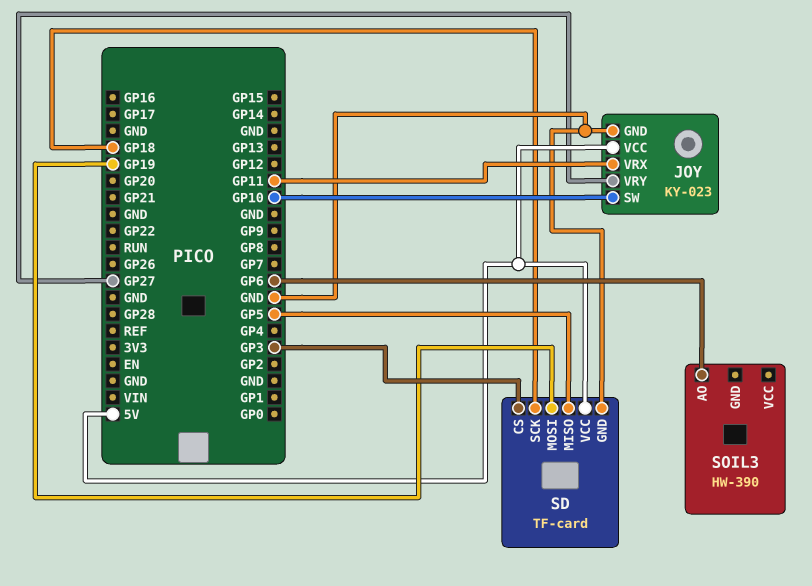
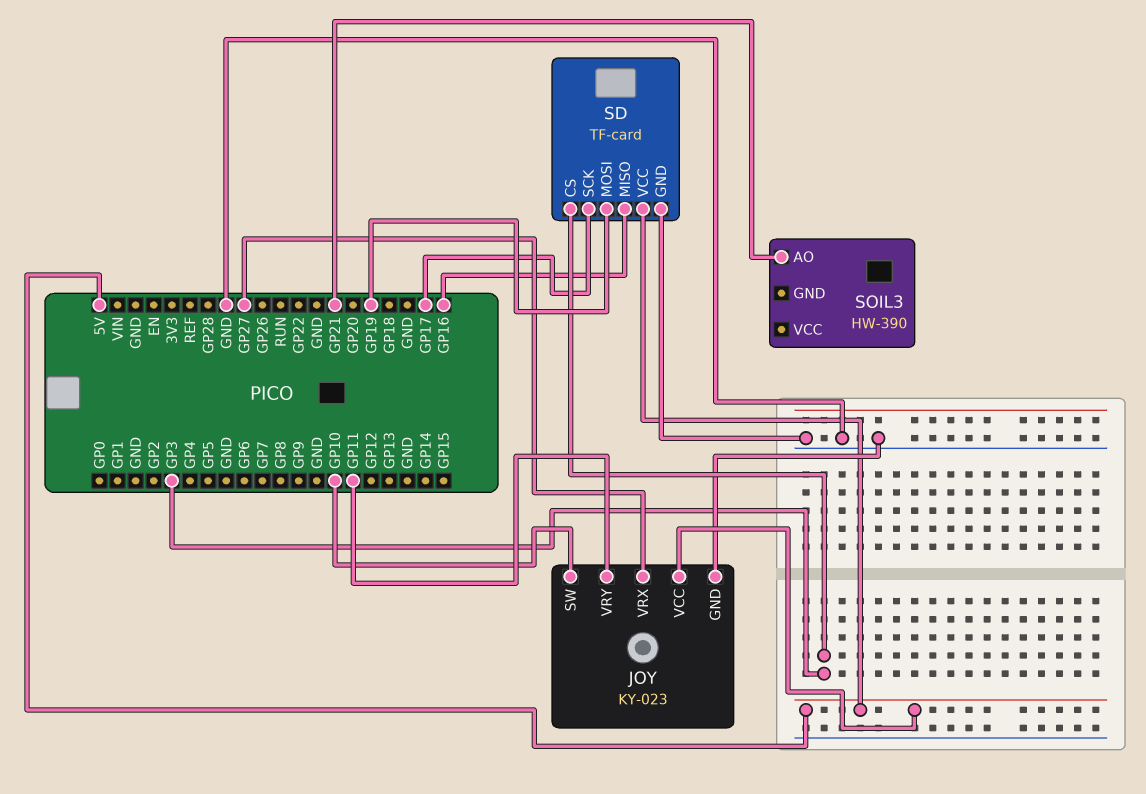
JOY pin VRX: GP11 -> GP27
JOY pin VRY: GP27 -> GP11
SD pin MISO: GP5 -> GP16
SD pin SCK: GP18 -> GP17
SOIL3 pin AO: GP6 -> GP21

